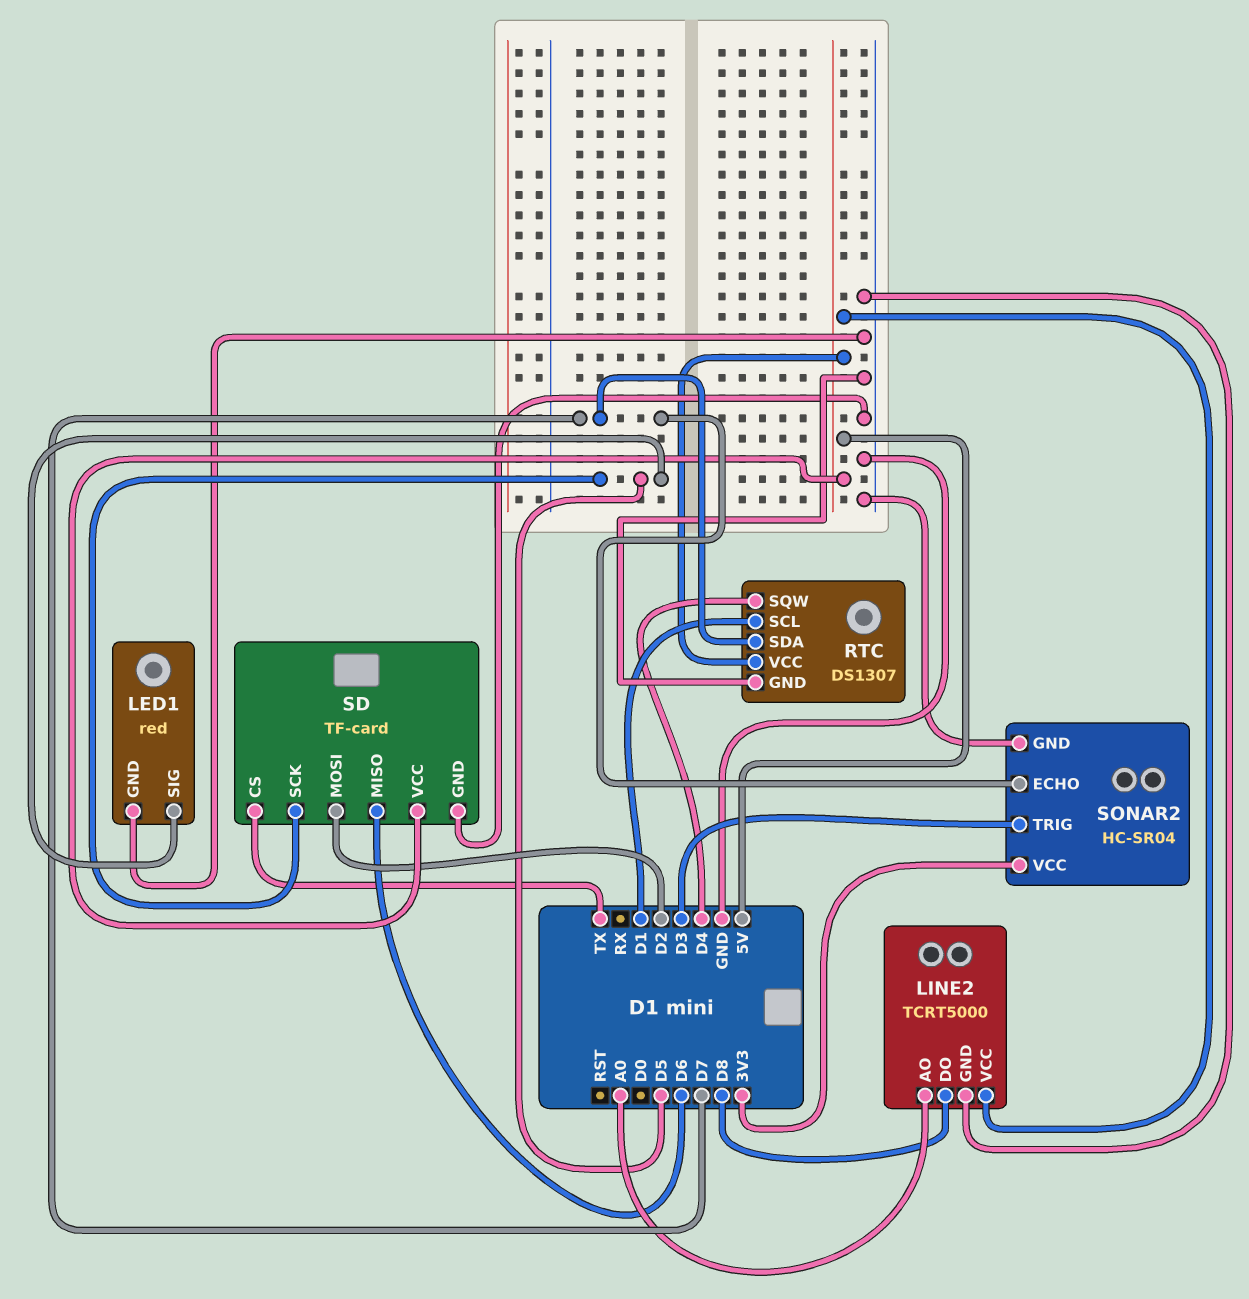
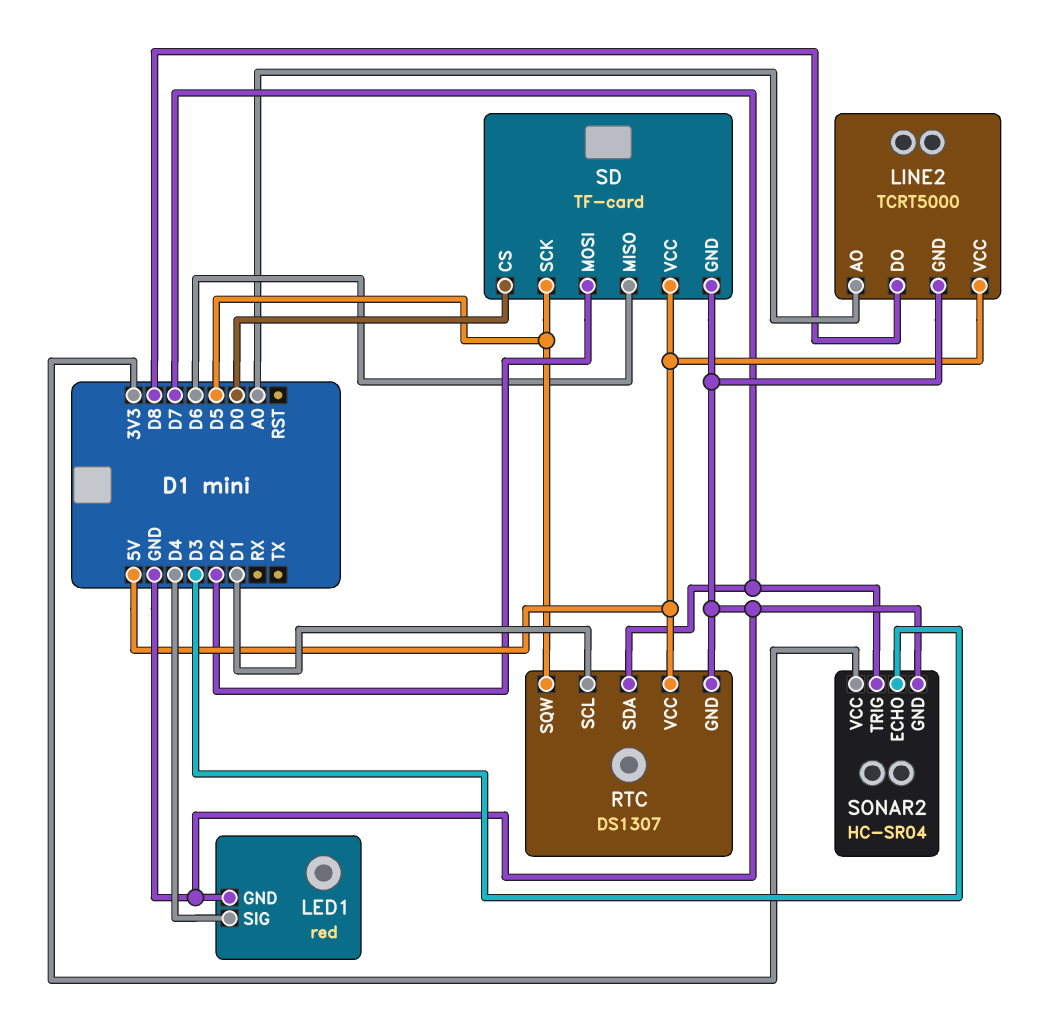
LED1 pin SIG: D5 -> D4
RTC pin SQW: D4 -> D5
SD pin CS: TX -> D0
SONAR2 pin ECHO: D7 -> D3
SONAR2 pin TRIG: D3 -> D7

